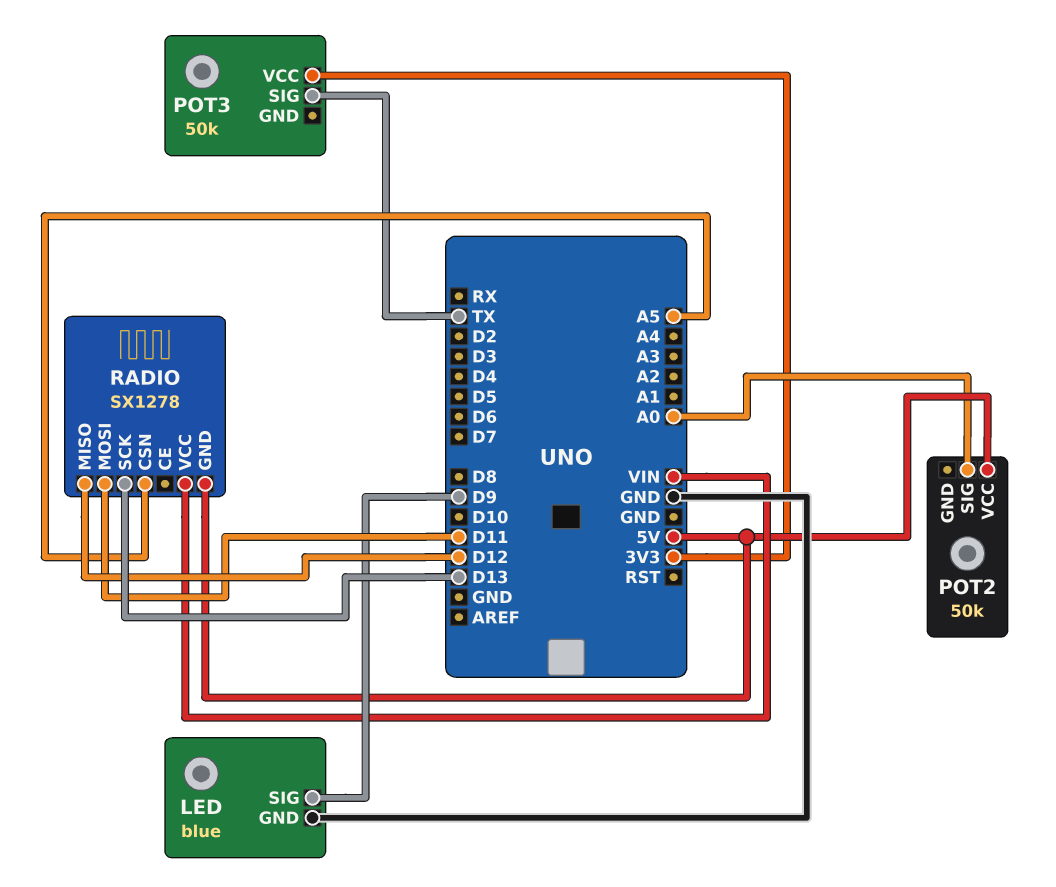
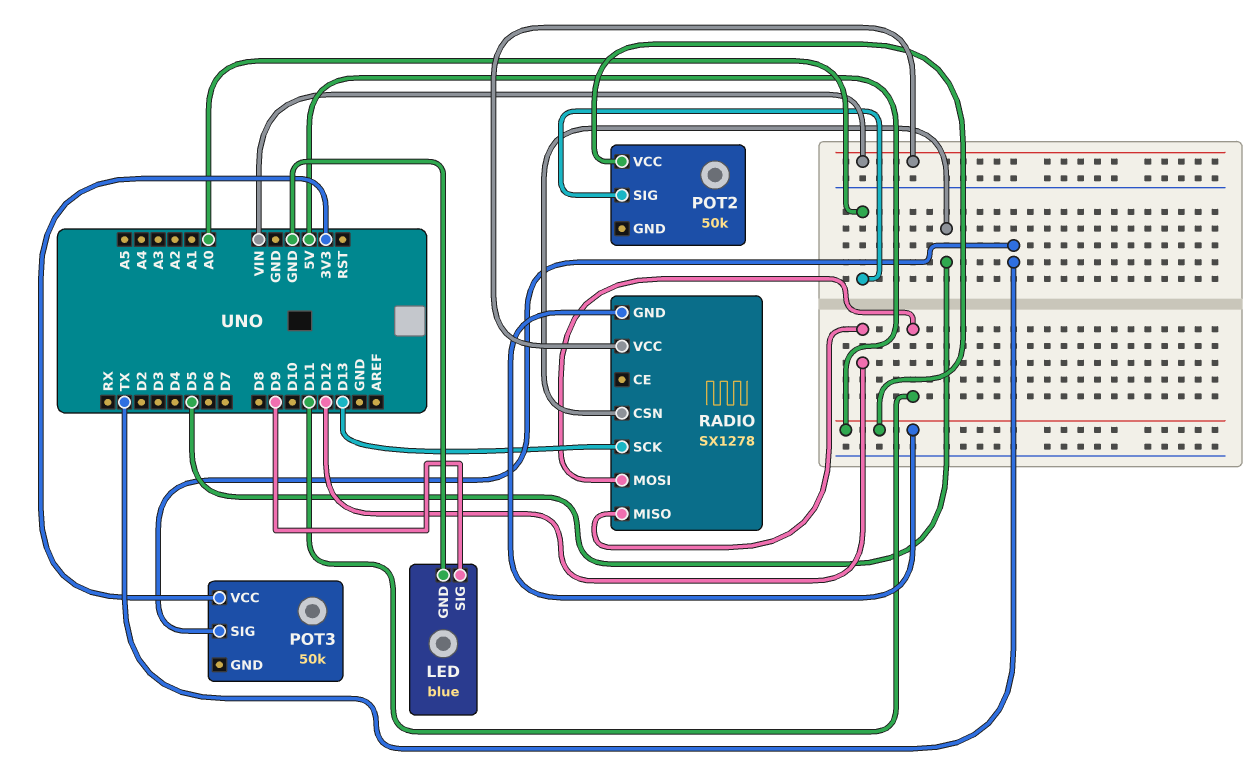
RADIO pin CSN: A5 -> D5

